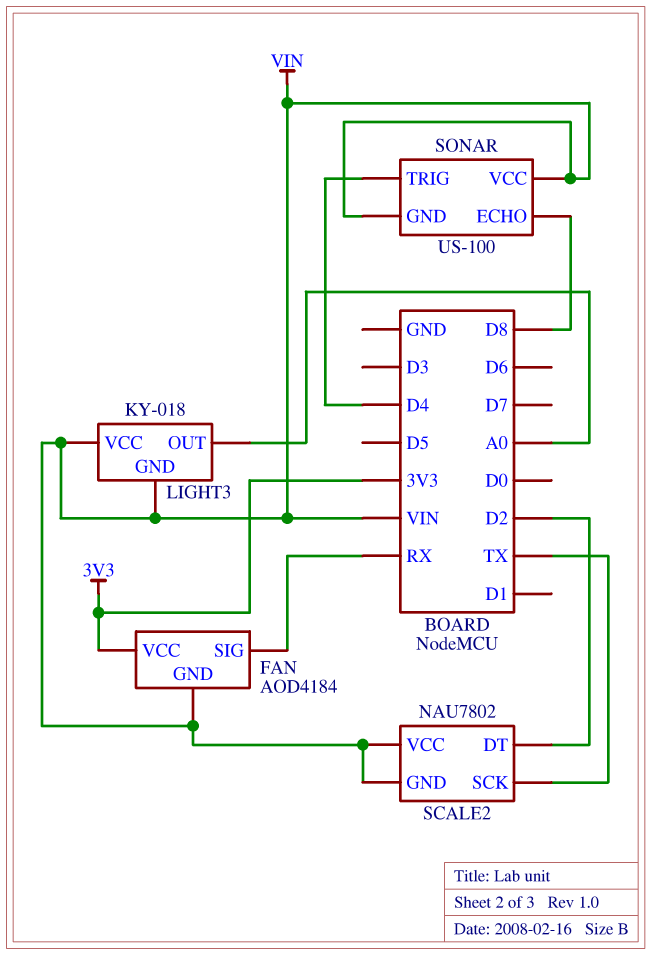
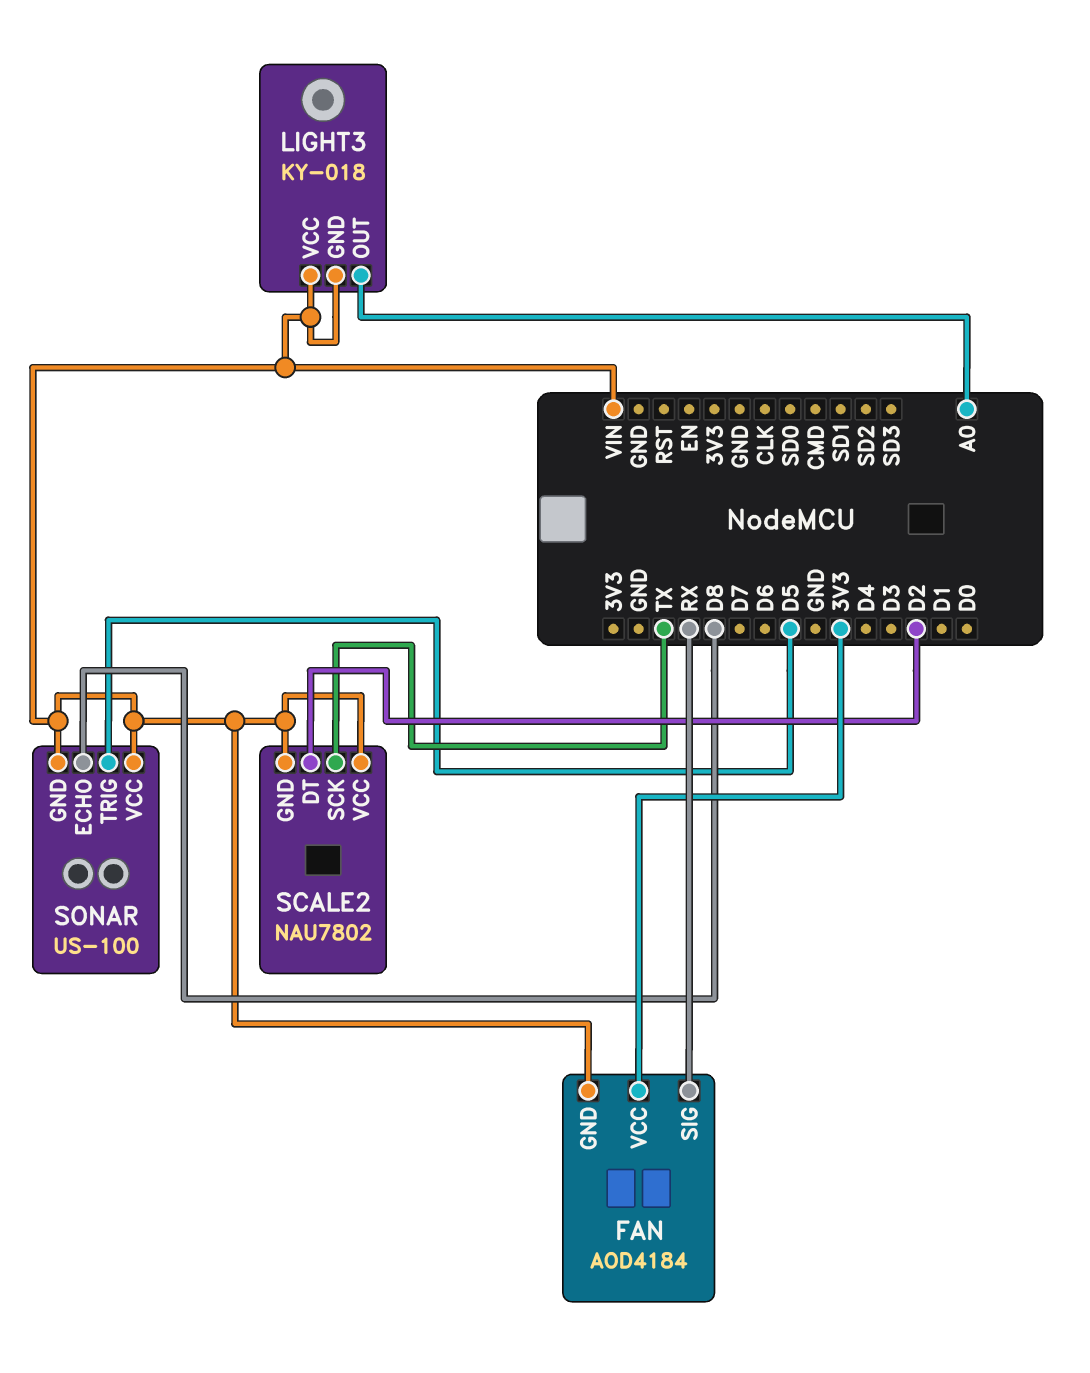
SONAR pin TRIG: D4 -> D5

